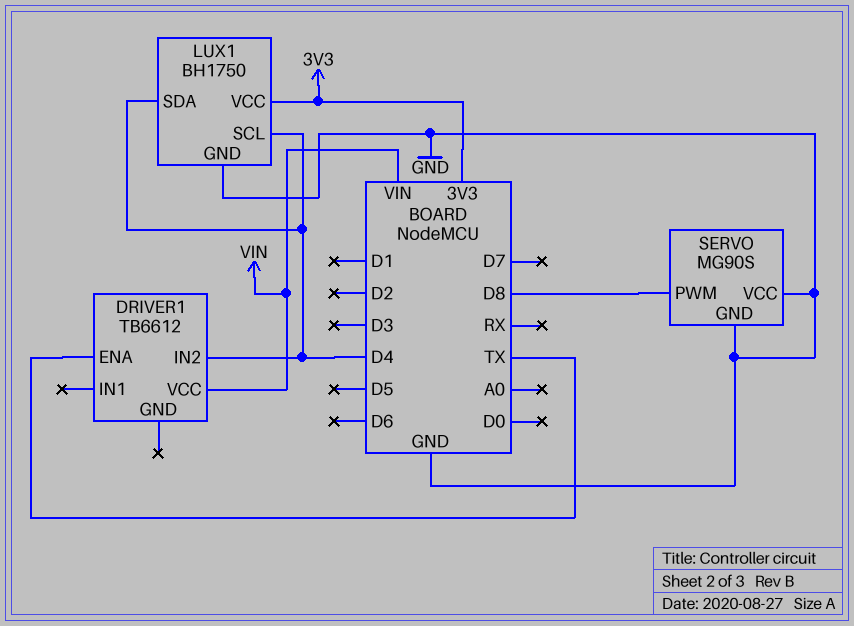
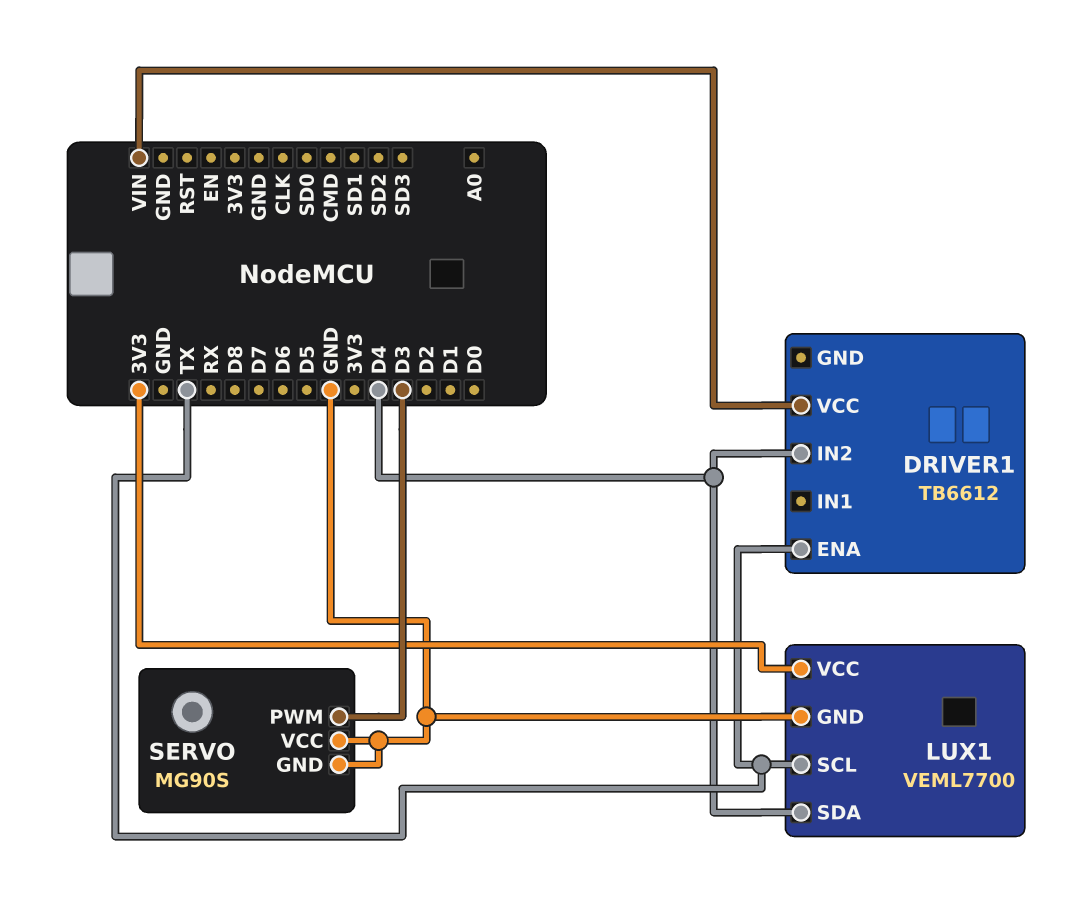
LUX1: BH1750 -> VEML7700
LUX1 pin SCL: D4 -> TX
SERVO pin PWM: D8 -> D3

